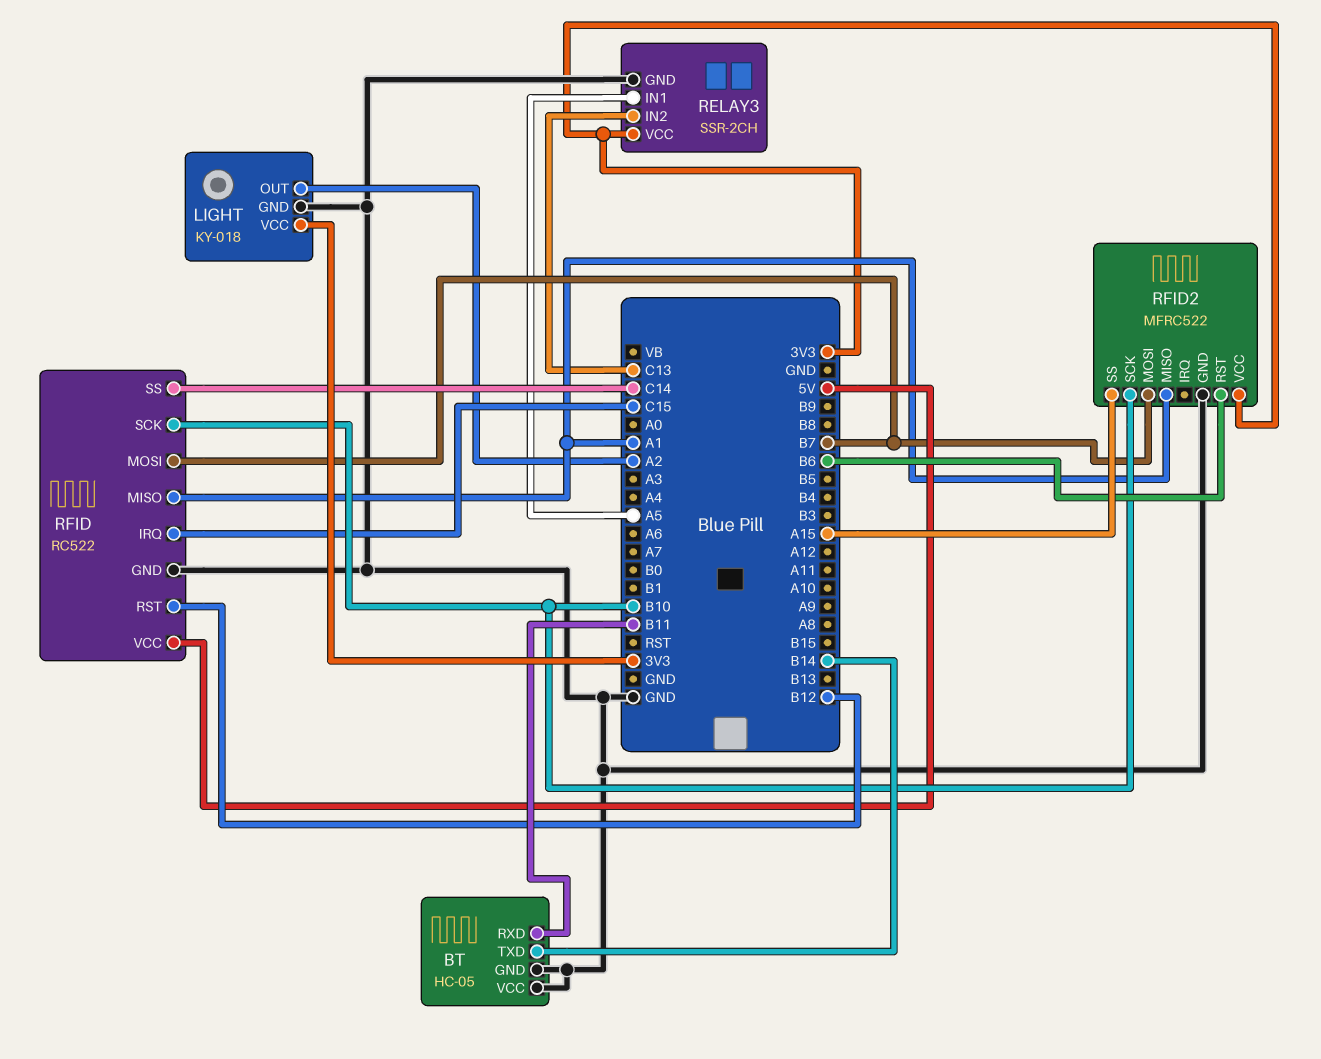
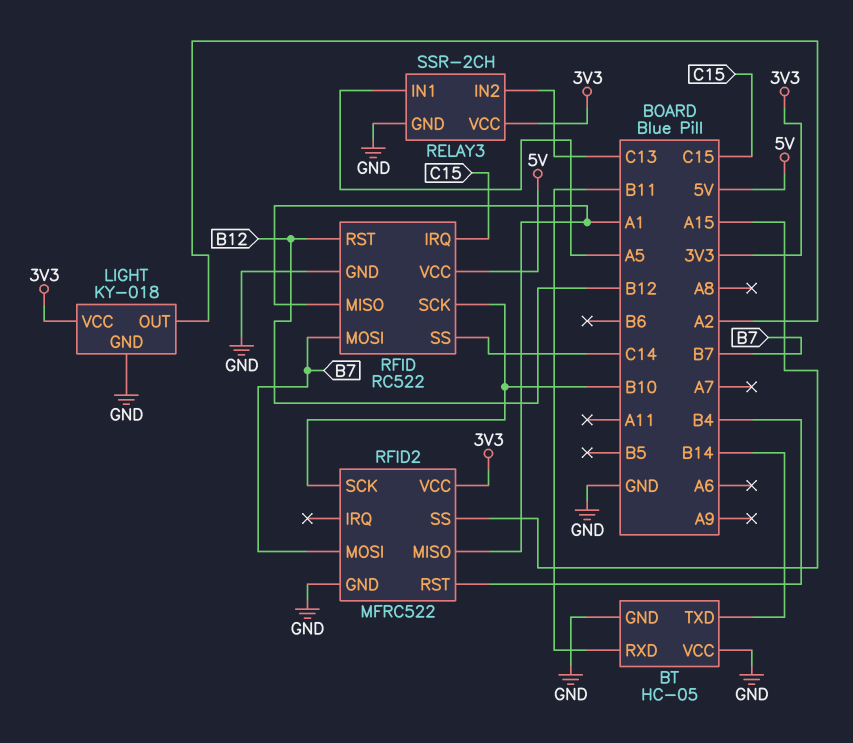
RFID2 pin RST: B6 -> B4

